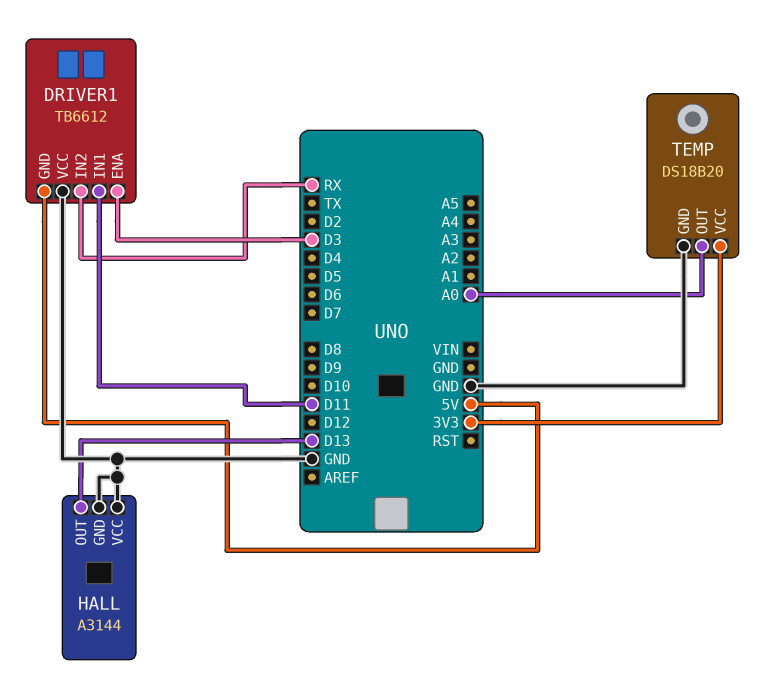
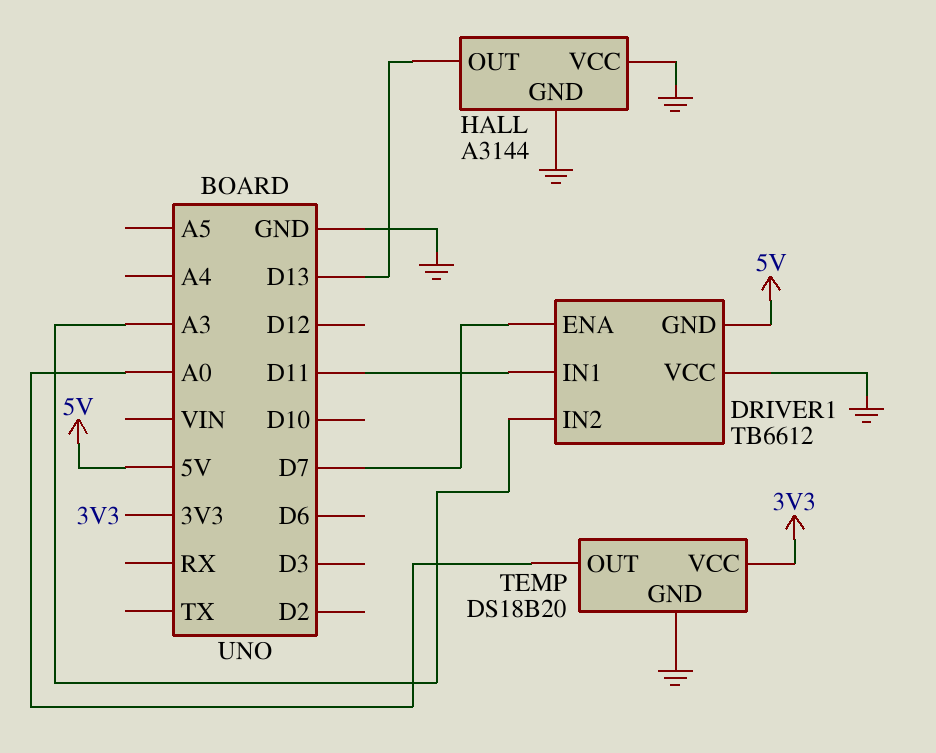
DRIVER1 pin ENA: D3 -> D7
DRIVER1 pin IN2: RX -> A3

